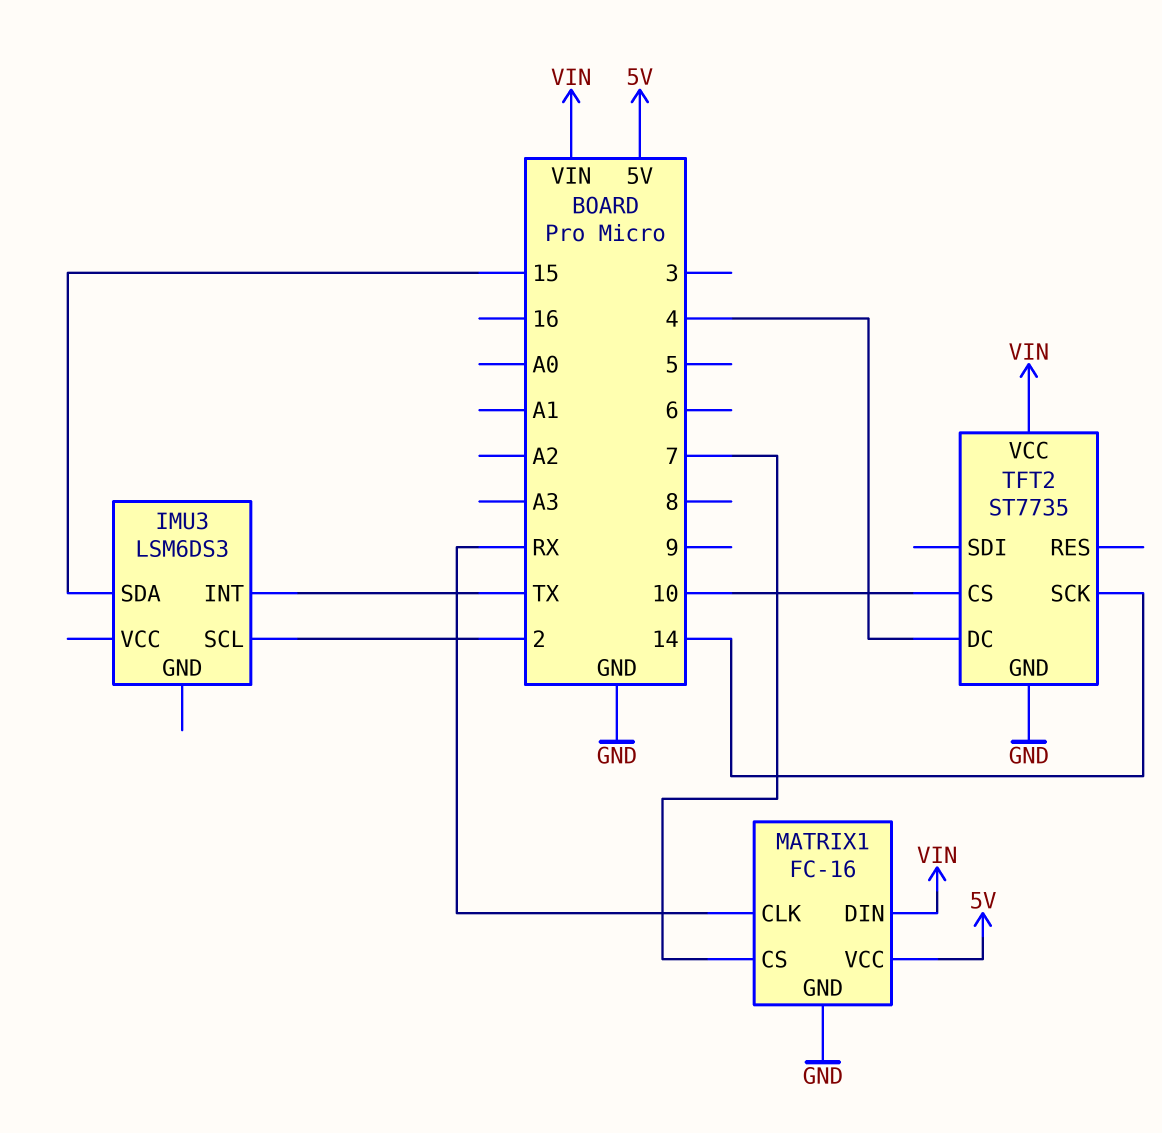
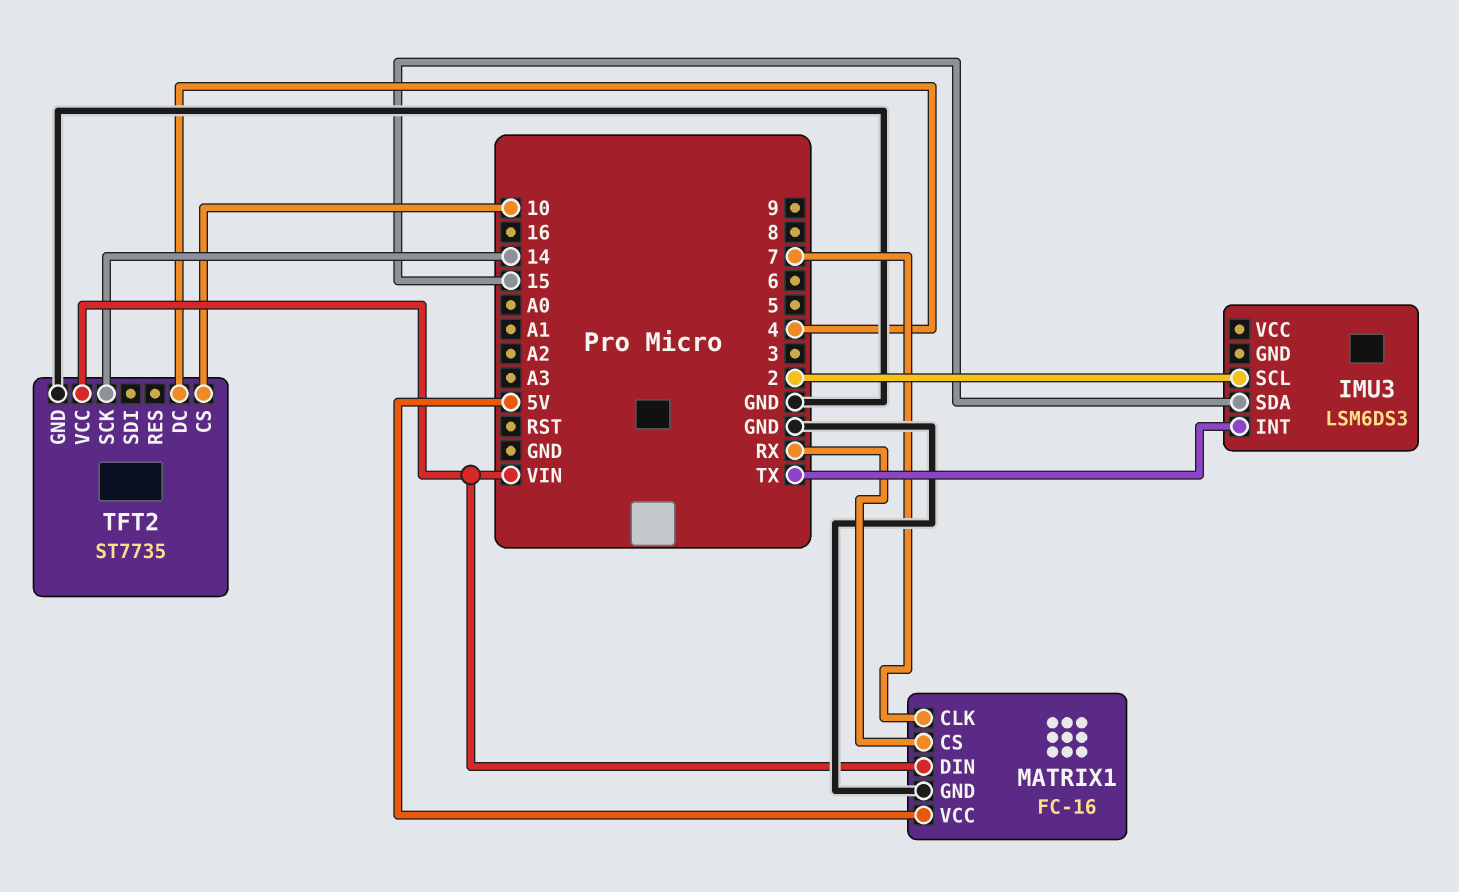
MATRIX1 pin CLK: RX -> 7
MATRIX1 pin CS: 7 -> RX

